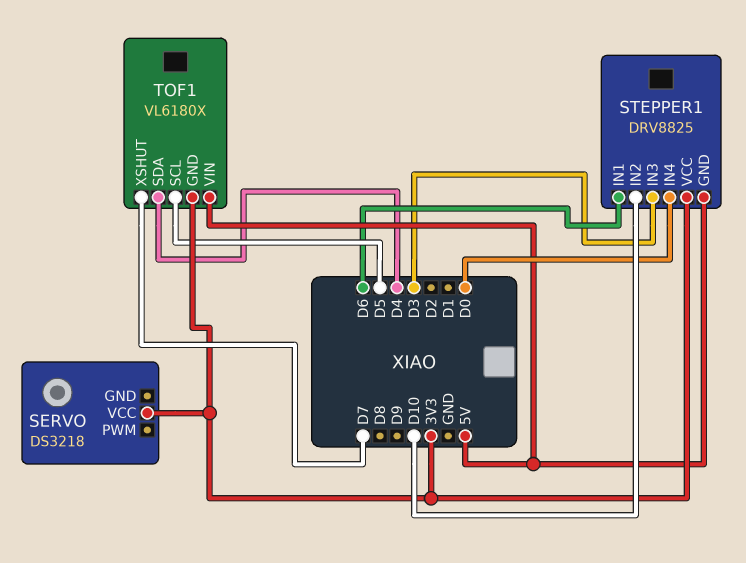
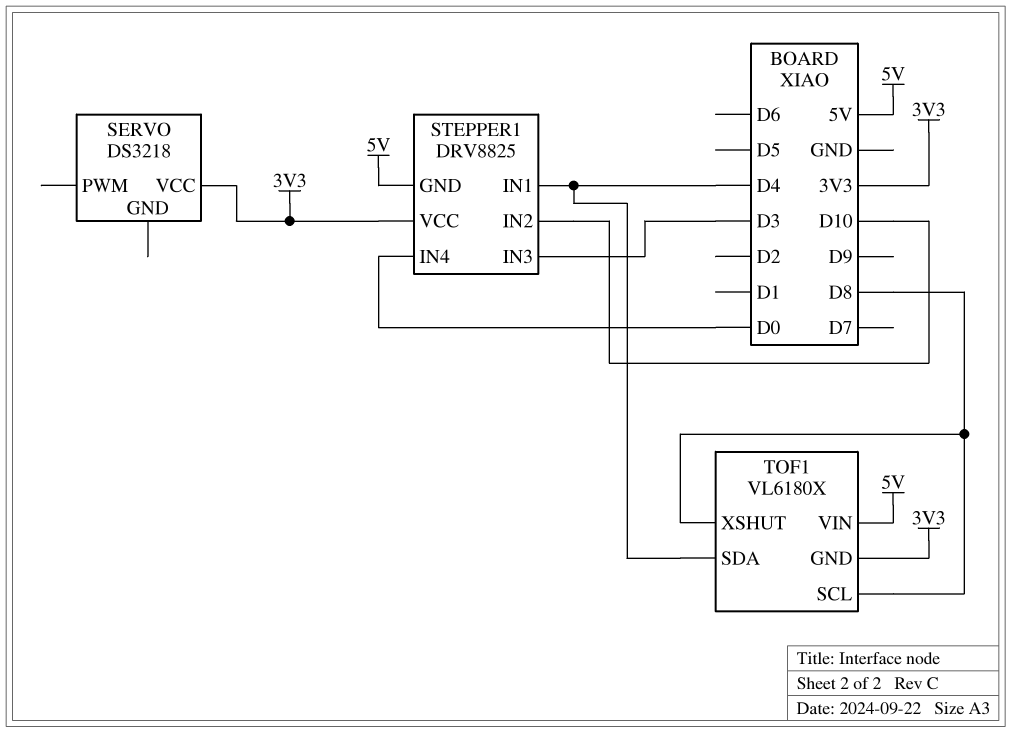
STEPPER1 pin IN1: D6 -> D4
TOF1 pin SCL: D5 -> D8
TOF1 pin XSHUT: D7 -> D8

